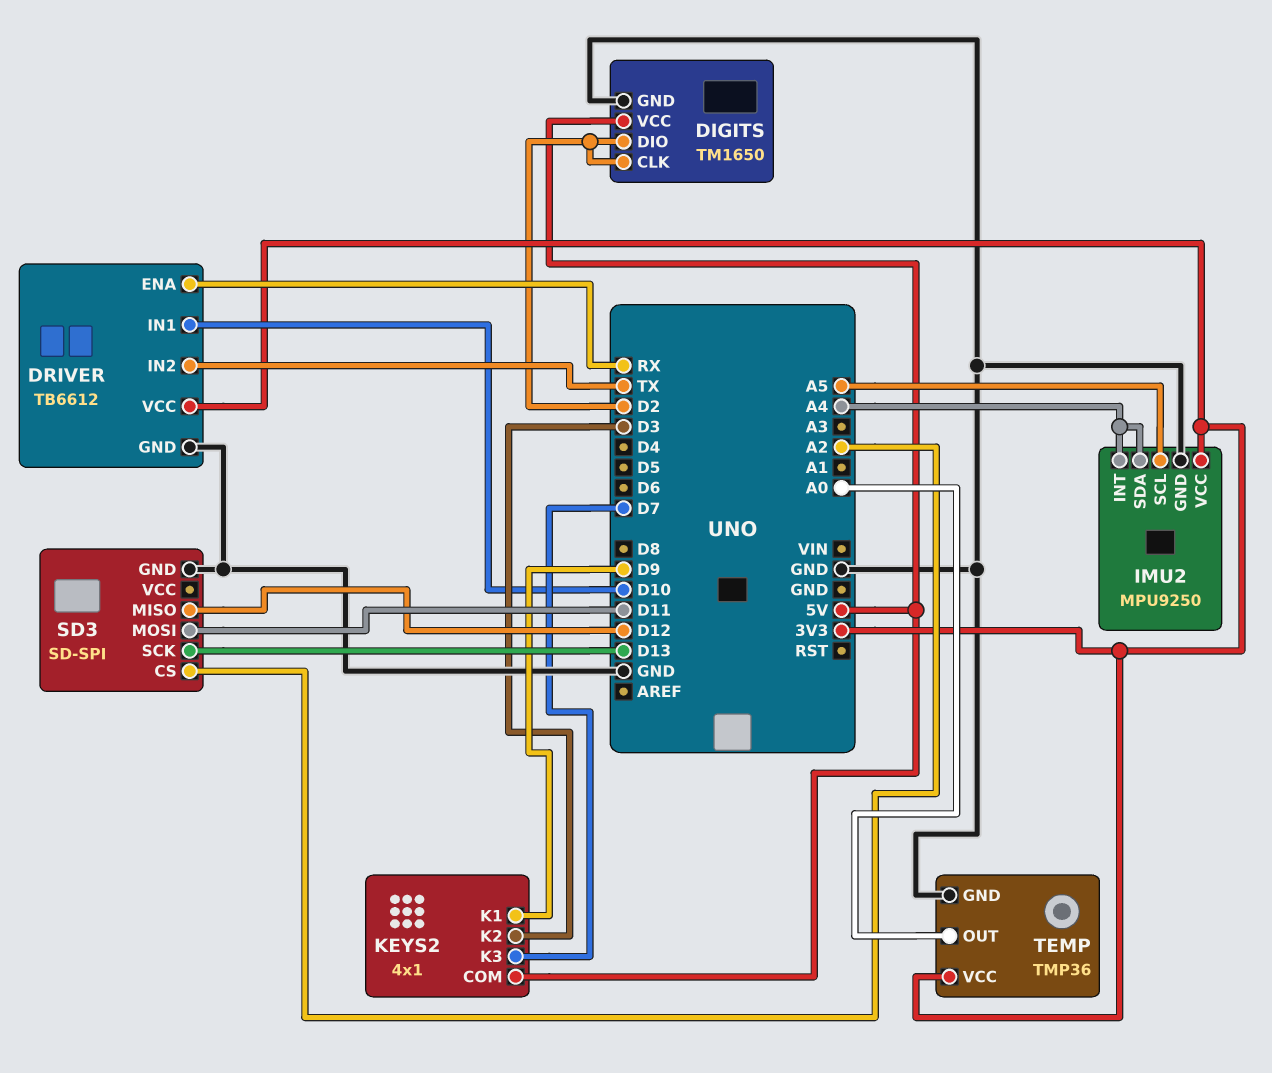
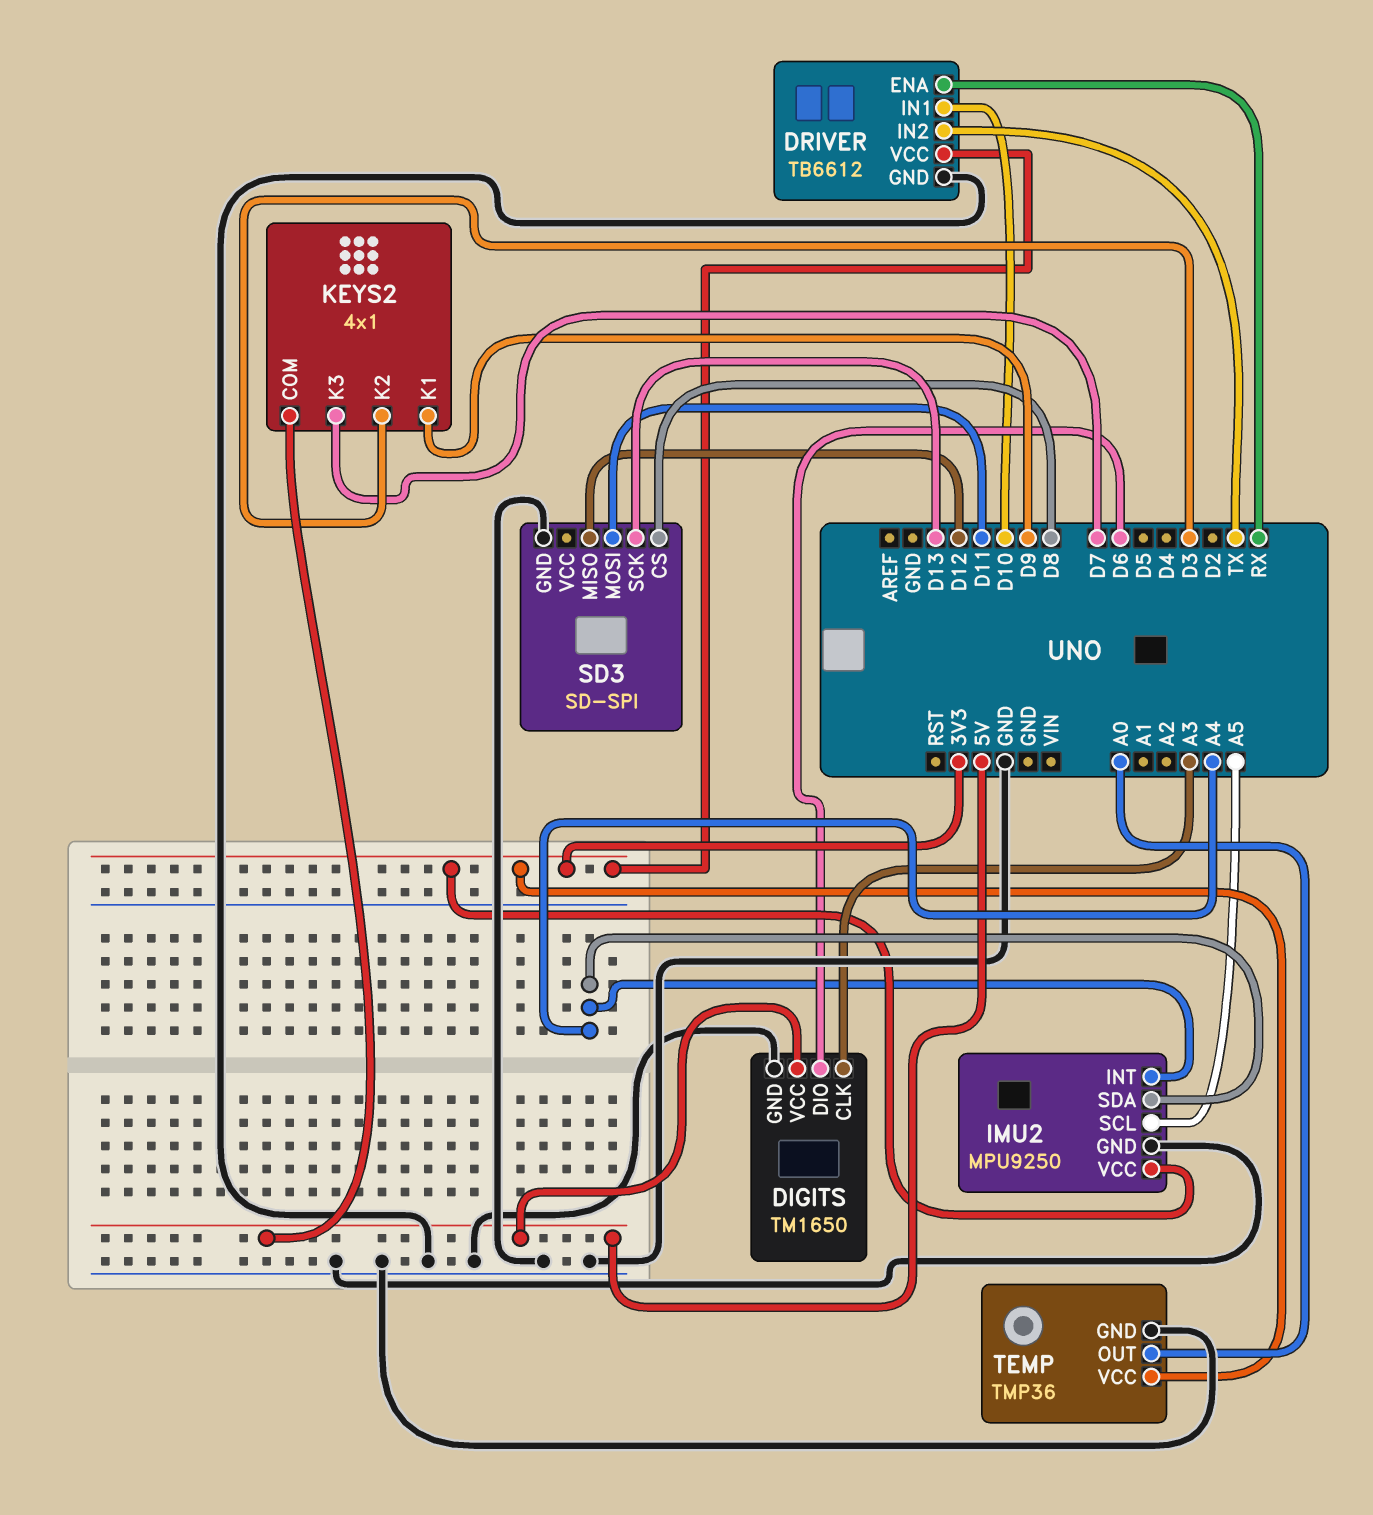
DIGITS pin CLK: D2 -> A3
DIGITS pin DIO: D2 -> D6
SD3 pin CS: A2 -> D8

